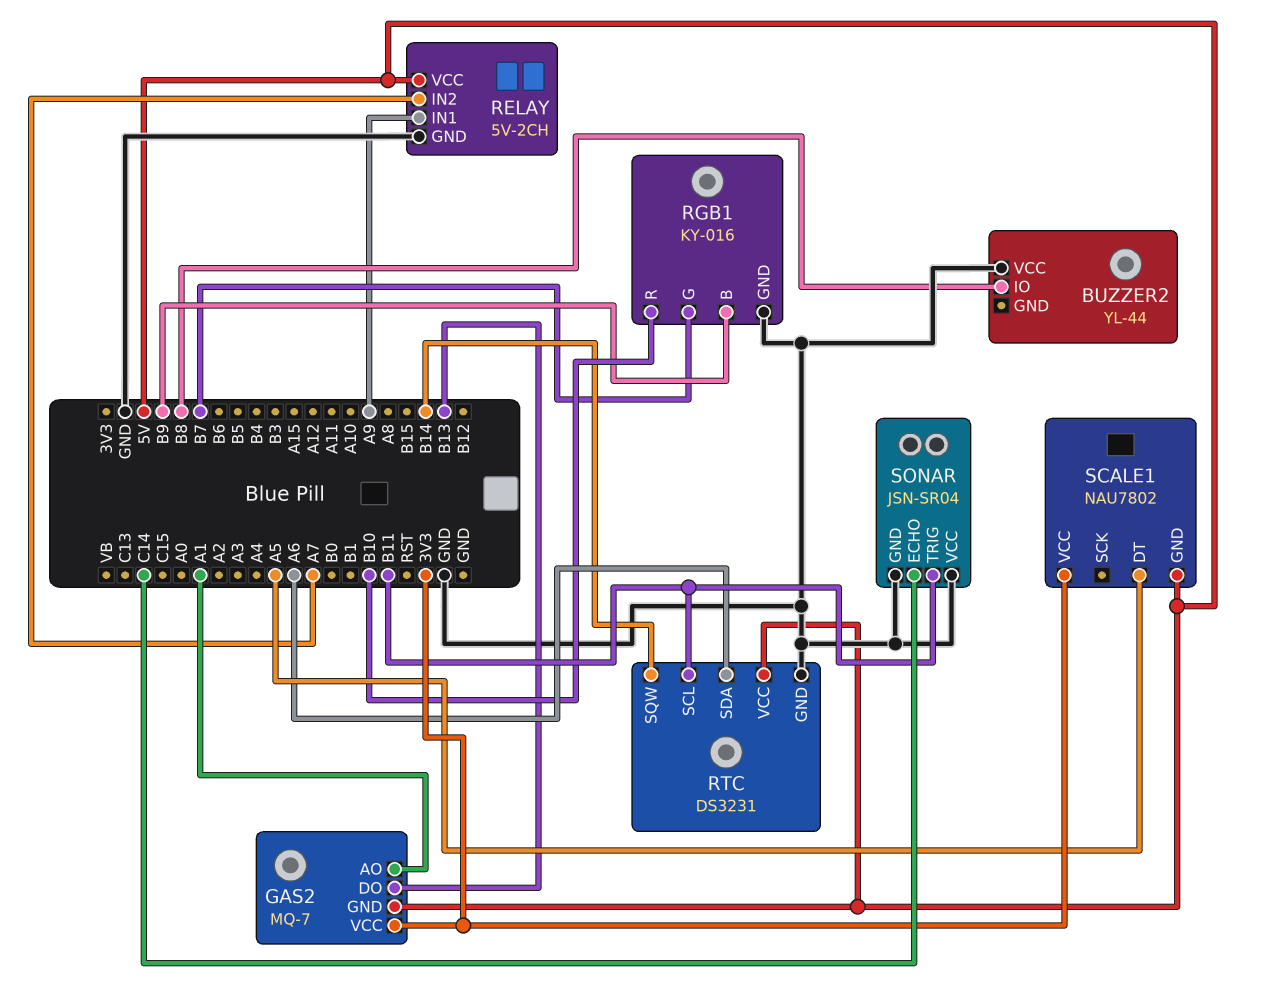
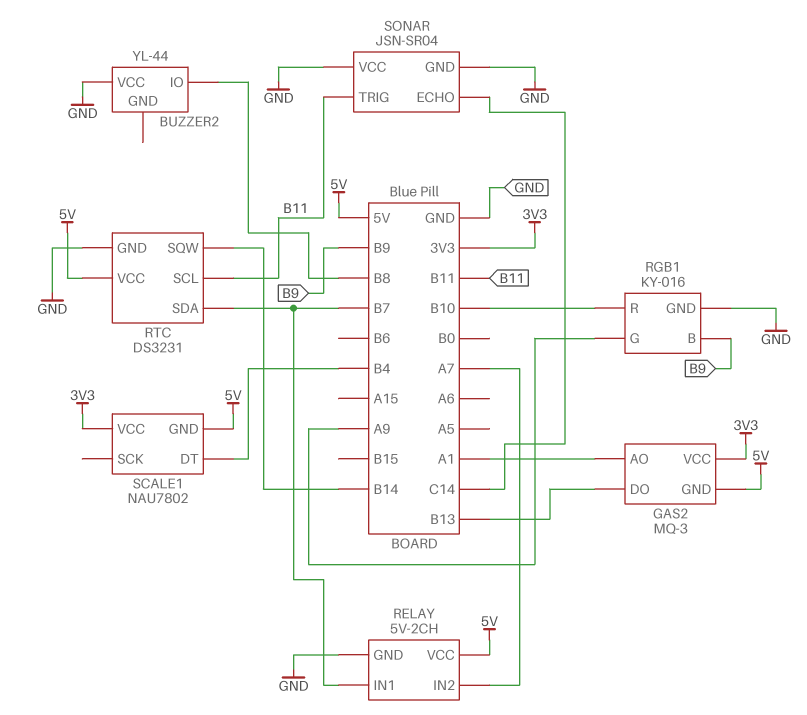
GAS2: MQ-7 -> MQ-3
RELAY pin IN1: A9 -> B7
RGB1 pin G: B7 -> A9
RTC pin SDA: A6 -> B7
SCALE1 pin DT: A5 -> B4

